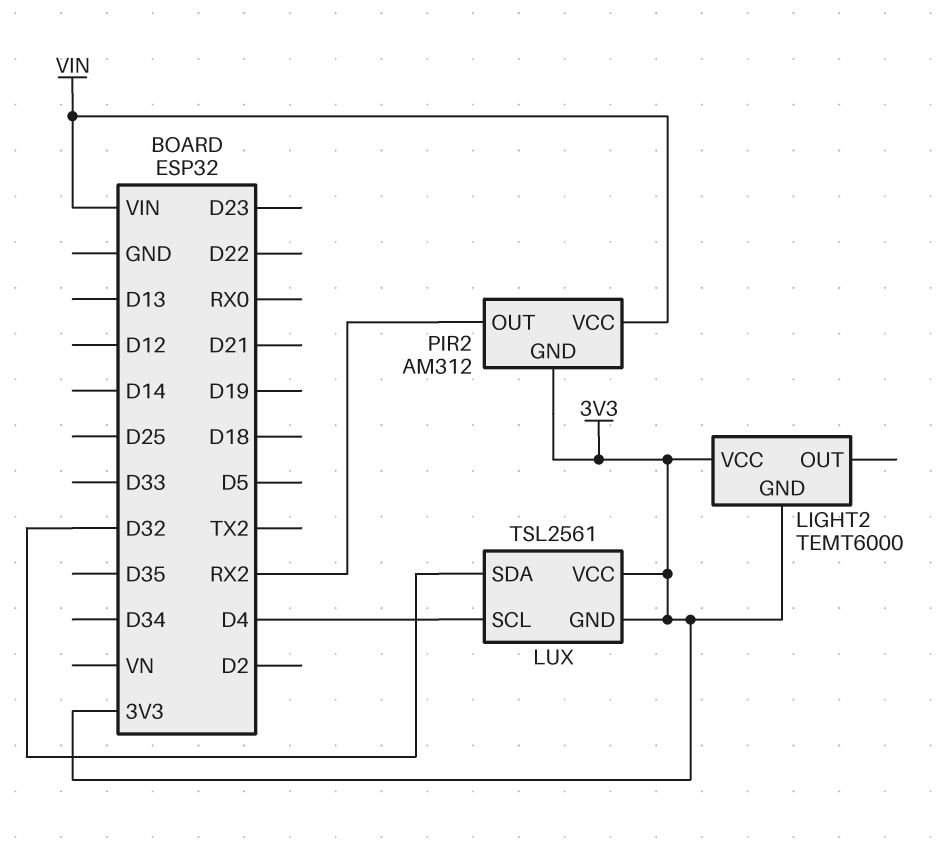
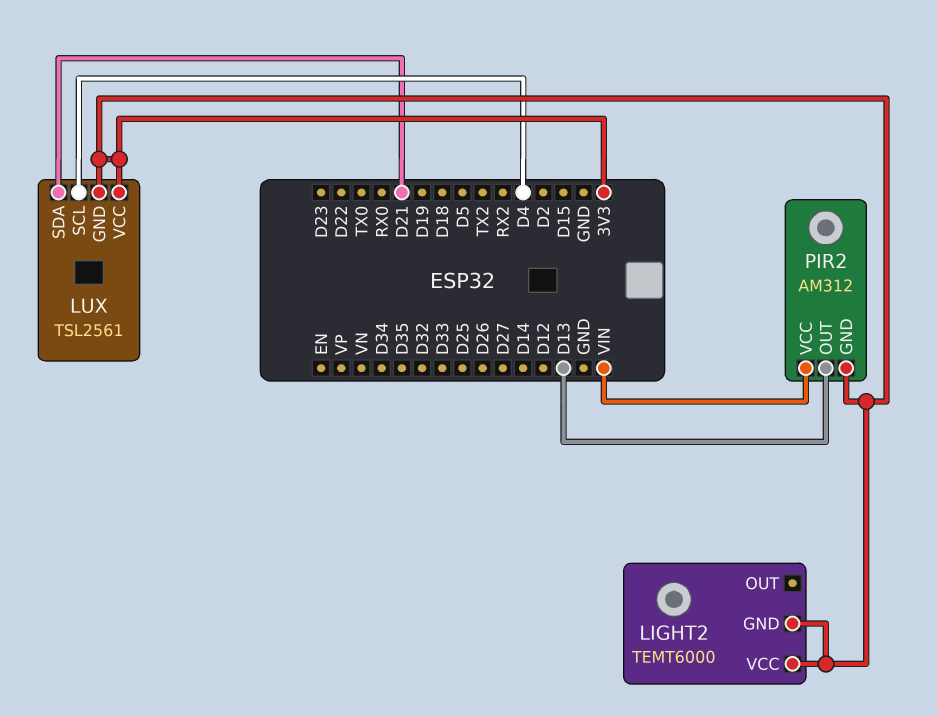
LUX pin SDA: D32 -> D21
PIR2 pin OUT: RX2 -> D13

